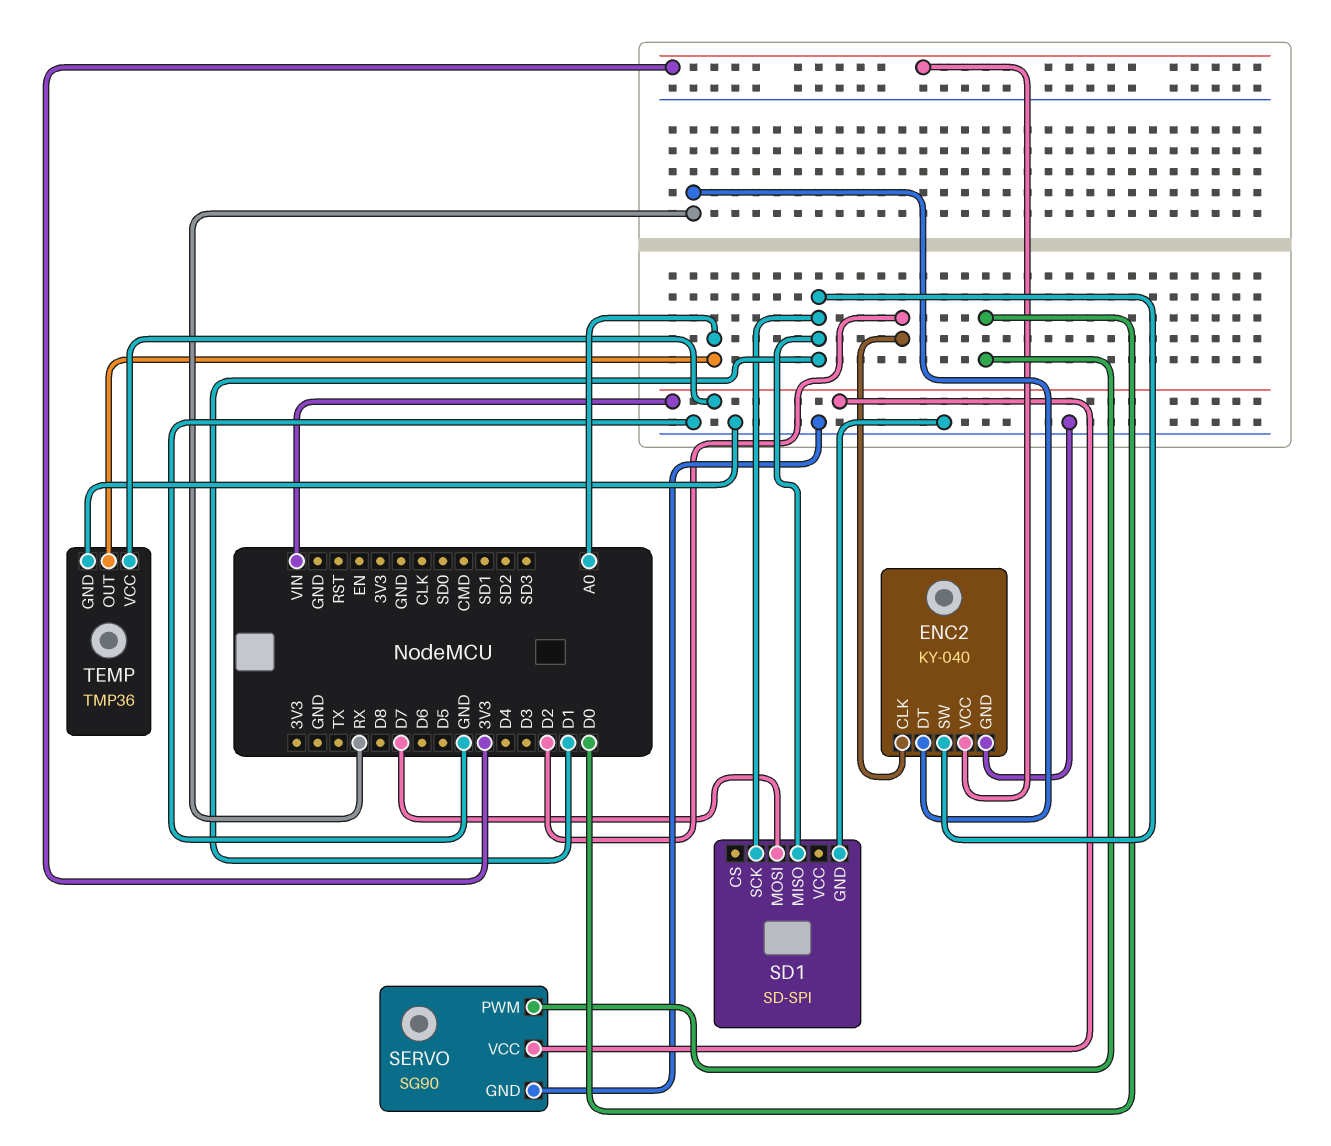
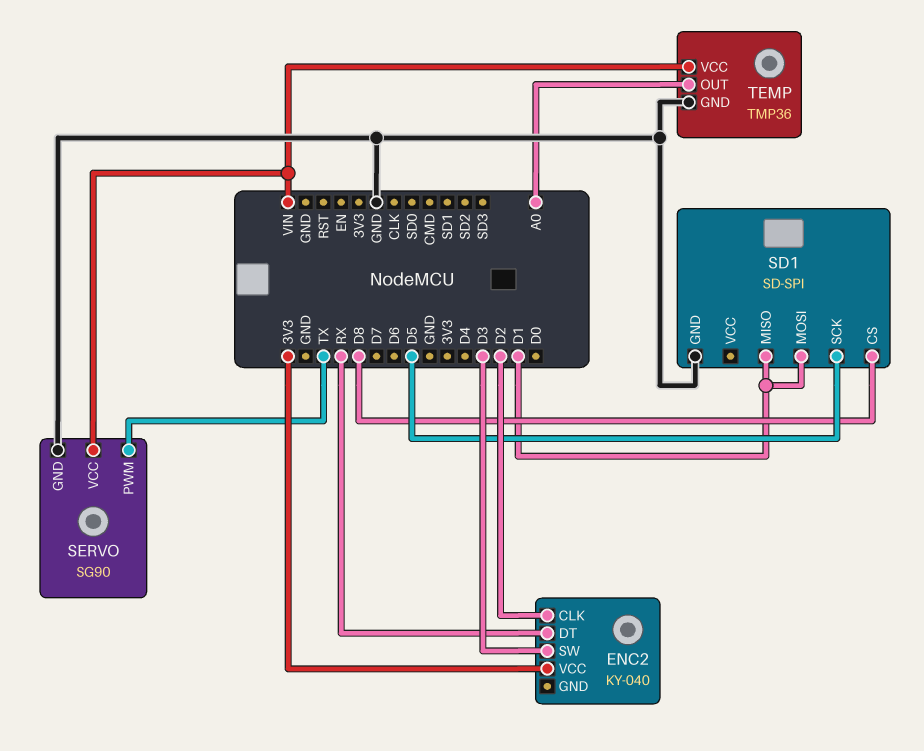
ENC2 pin GND: GND -> none
ENC2 pin SW: D1 -> D3
SD1 pin CS: none -> D8
SD1 pin MOSI: D7 -> D1
SD1 pin SCK: D1 -> D5
SERVO pin PWM: D0 -> TX

